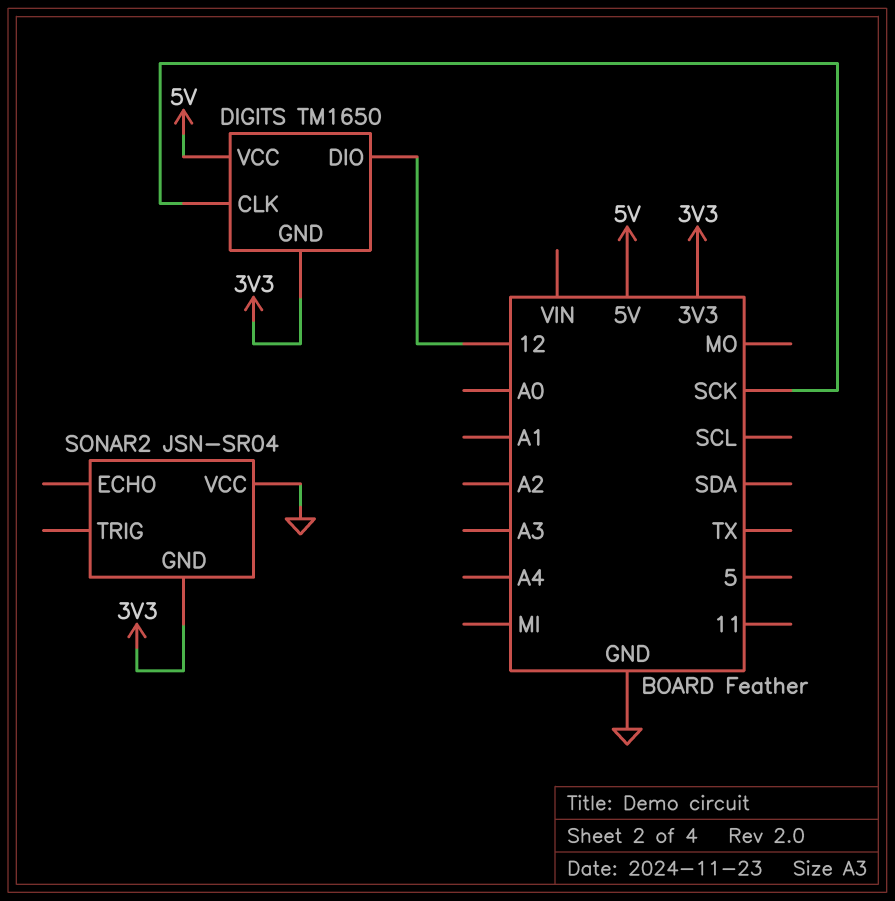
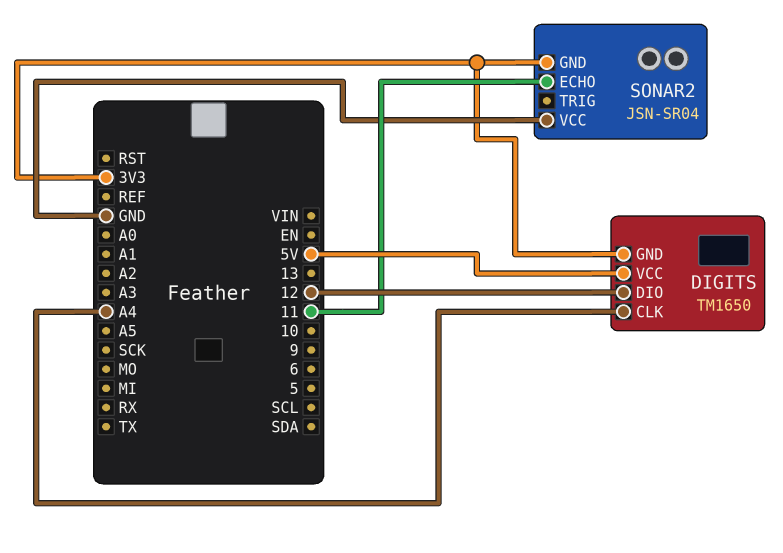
DIGITS pin CLK: SCK -> A4
SONAR2 pin ECHO: none -> 11

